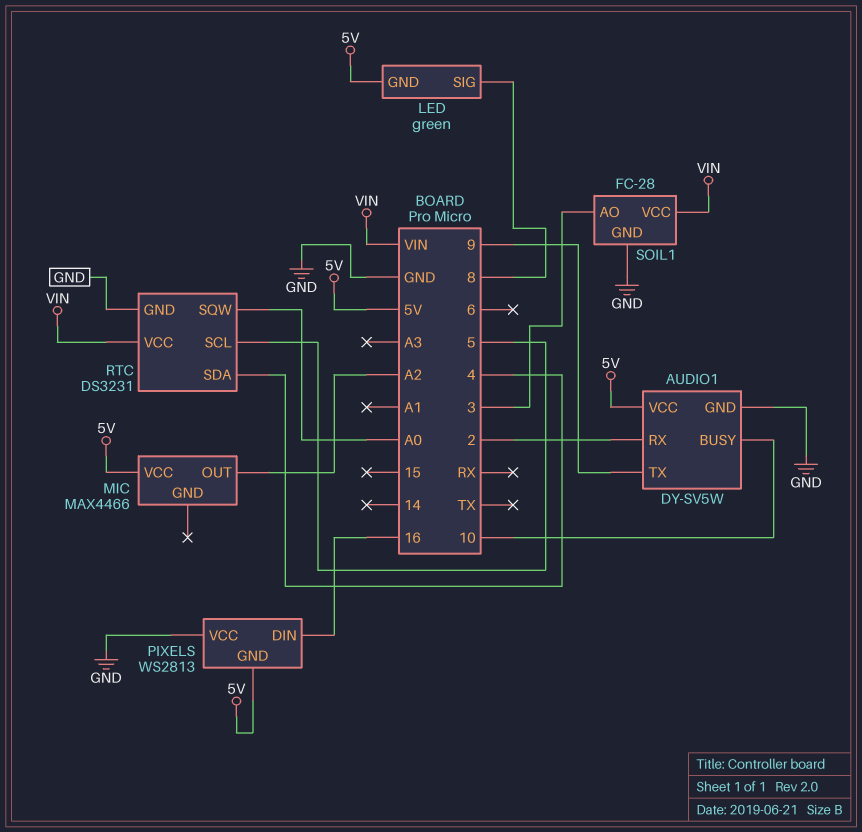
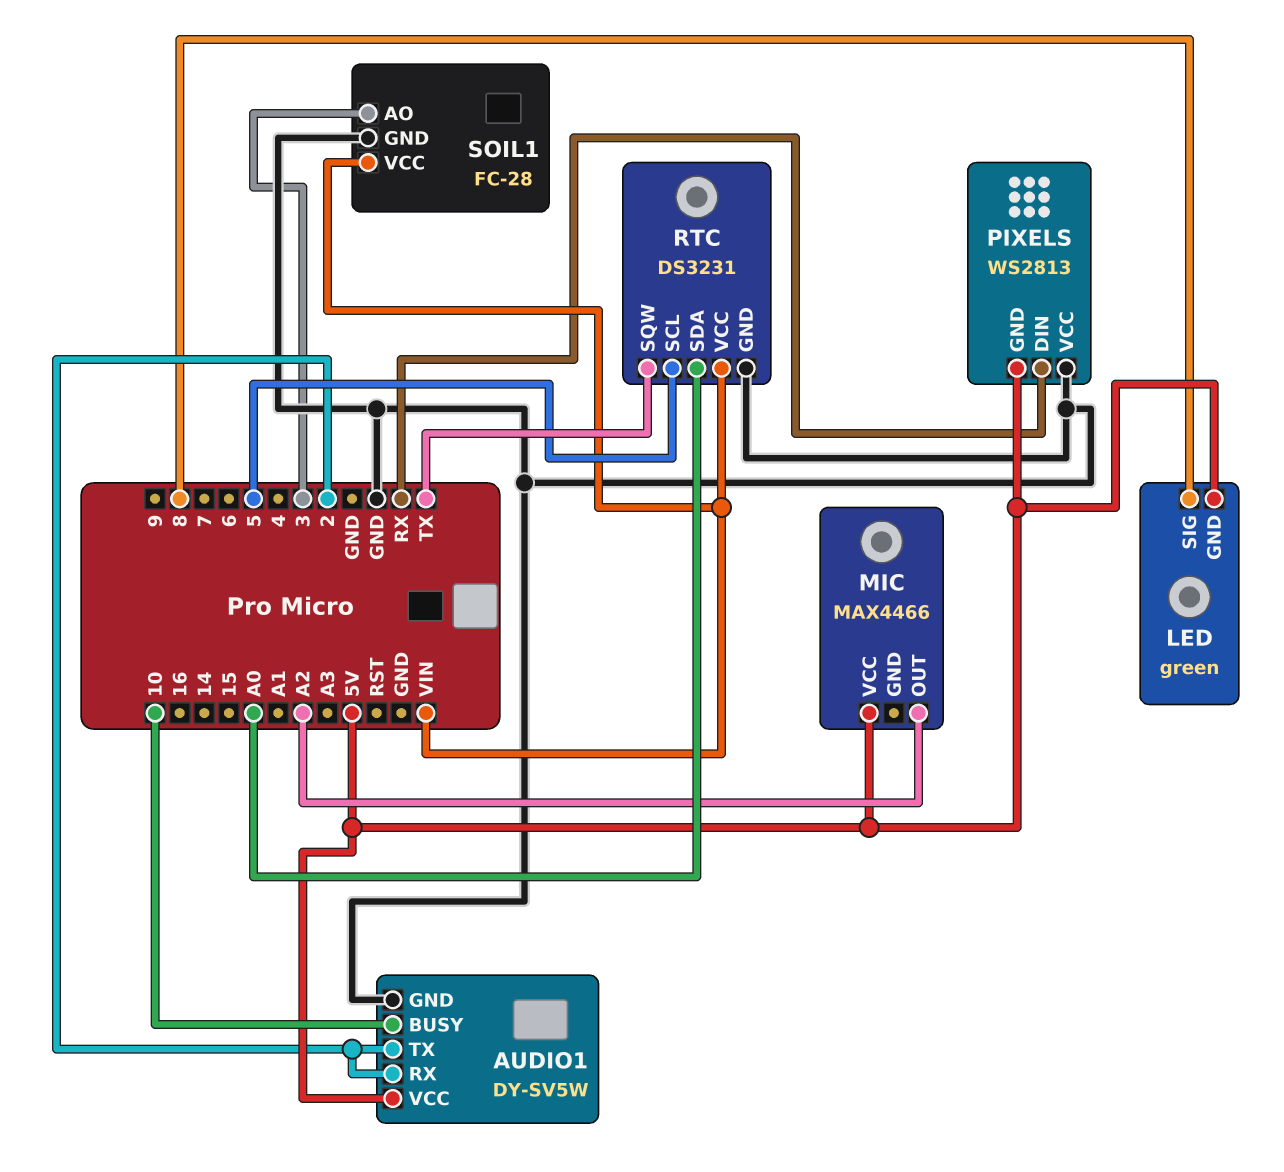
AUDIO1 pin TX: 9 -> 2
PIXELS pin DIN: 16 -> RX
RTC pin SDA: 4 -> A0
RTC pin SQW: A0 -> TX

